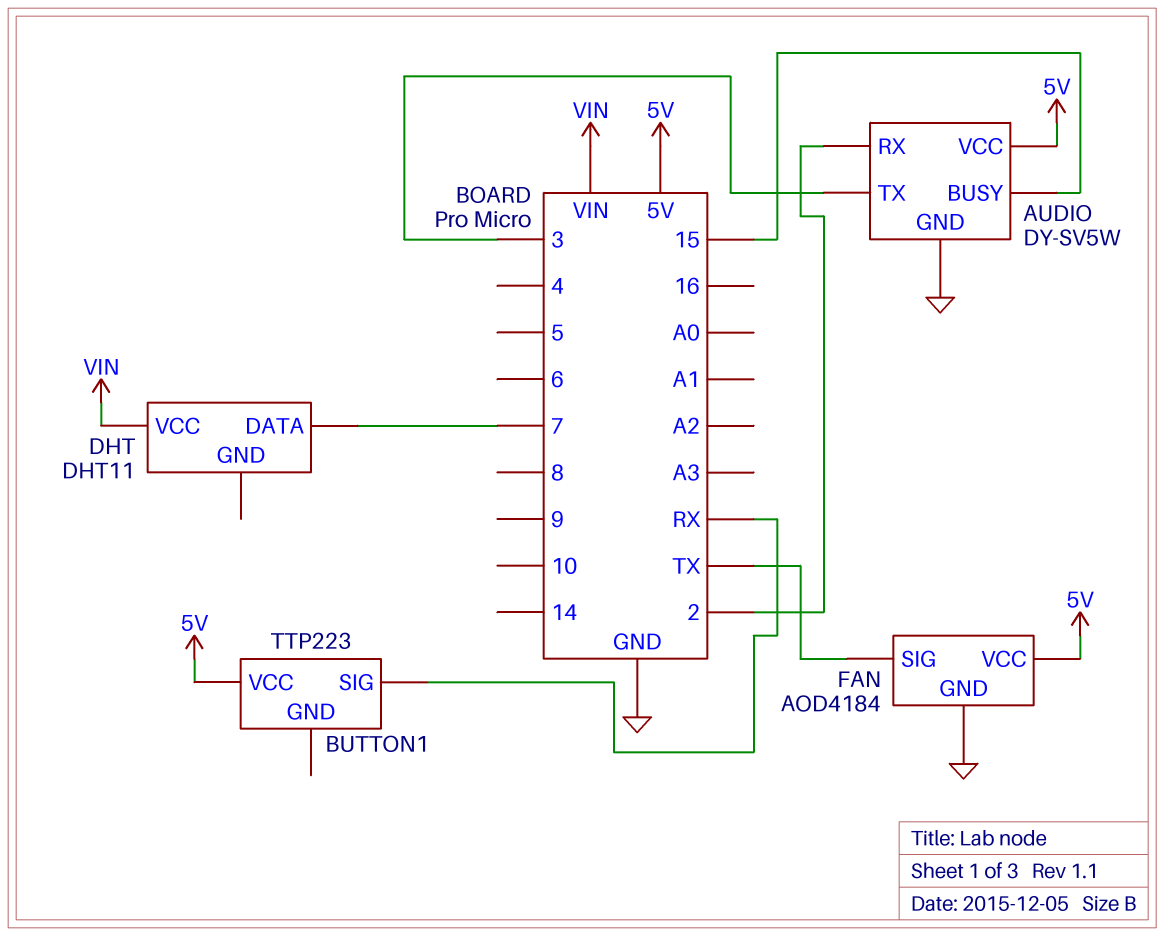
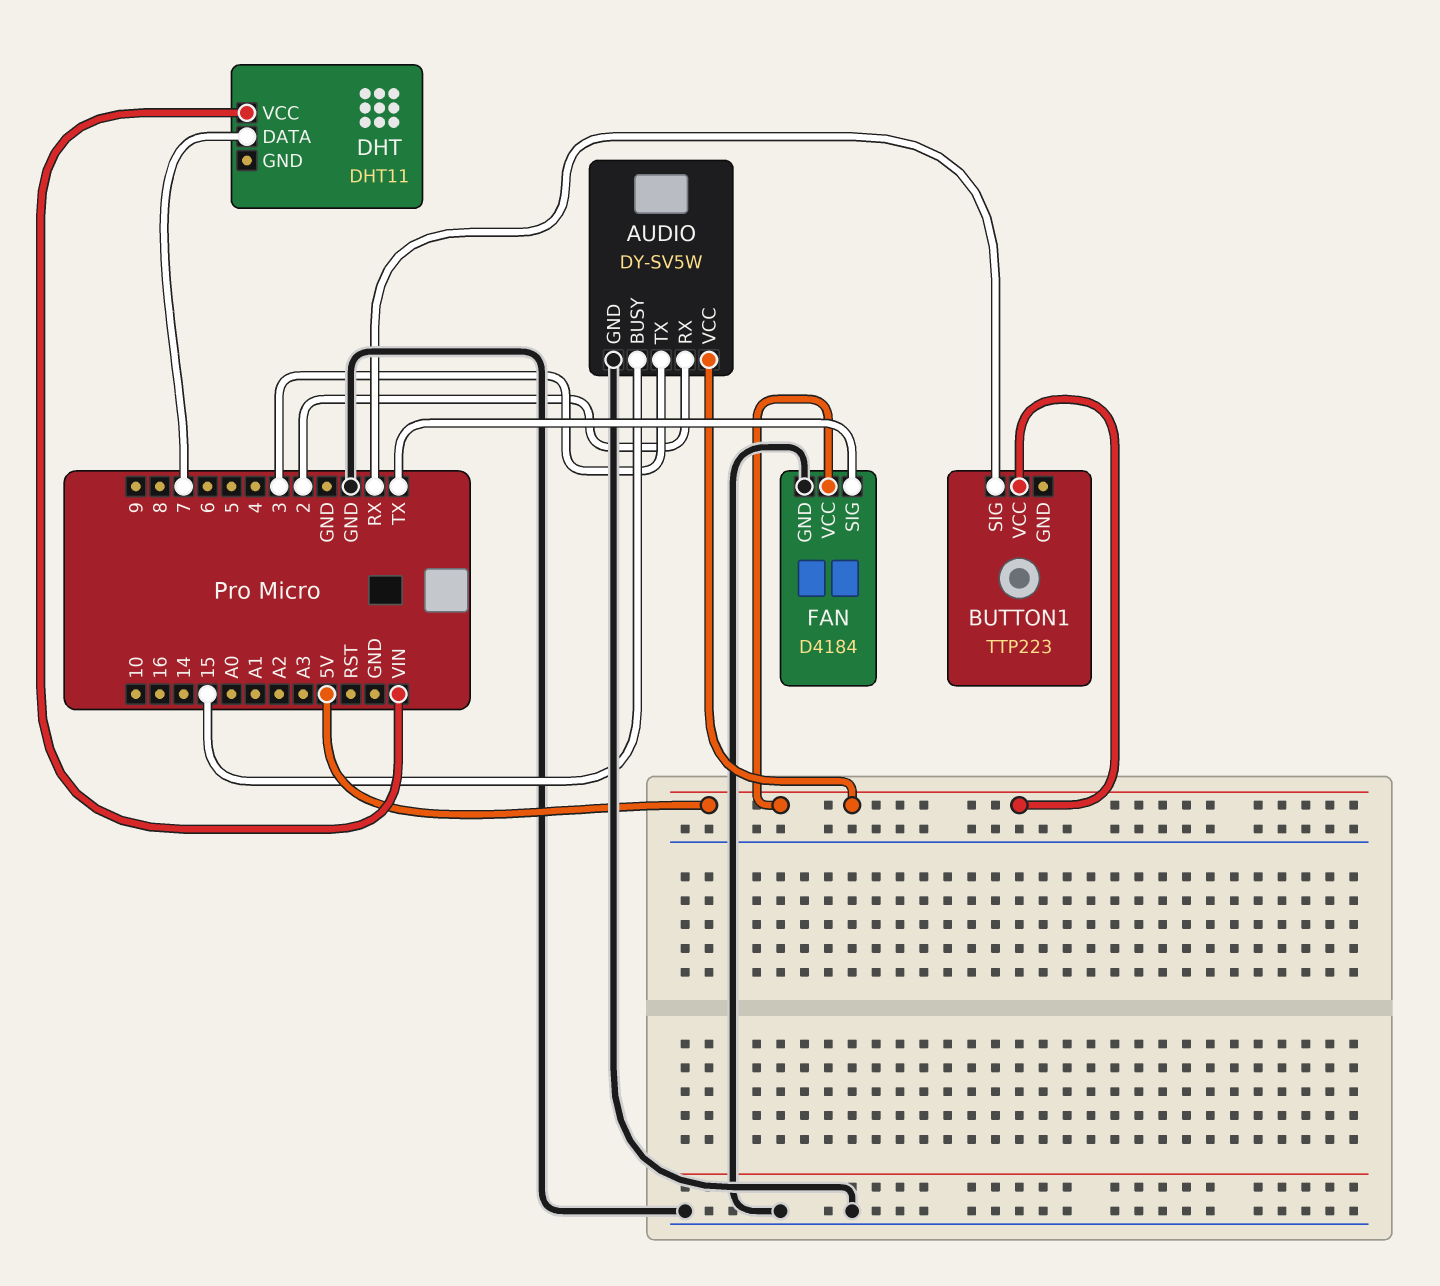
FAN: AOD4184 -> D4184

